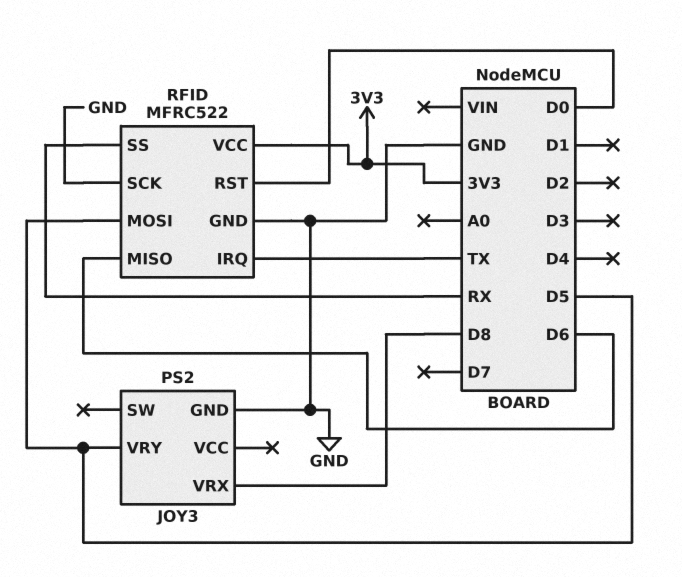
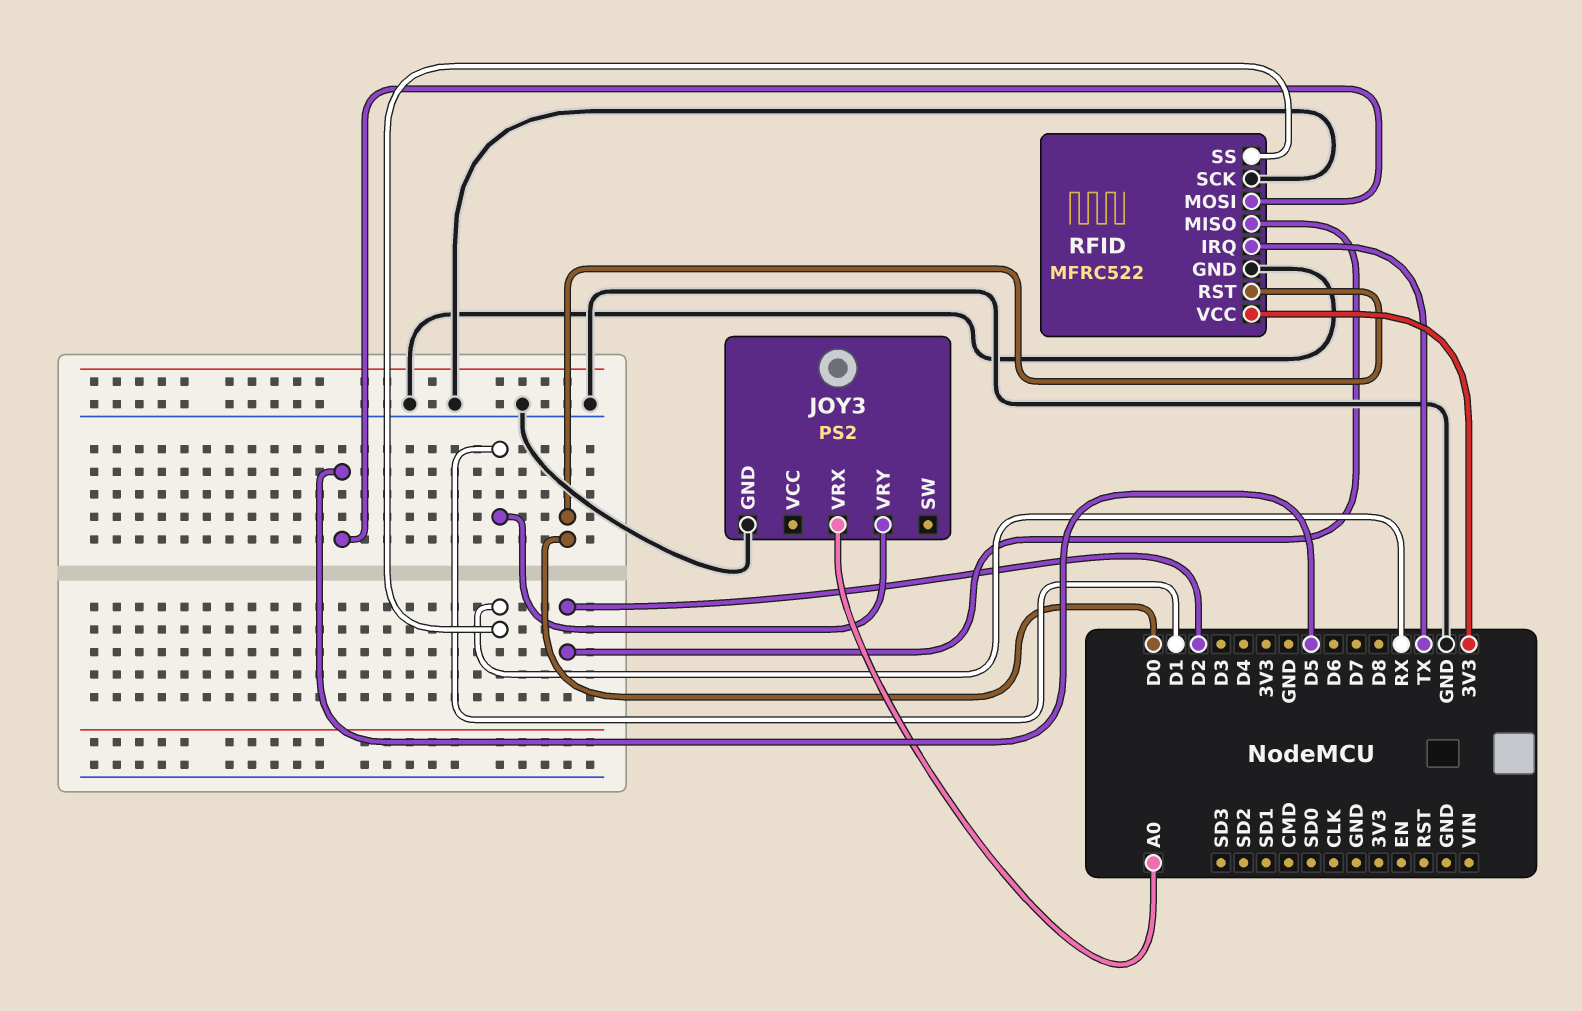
JOY3 pin VRX: D8 -> A0
JOY3 pin VRY: D5 -> D1
RFID pin MISO: D6 -> D2

